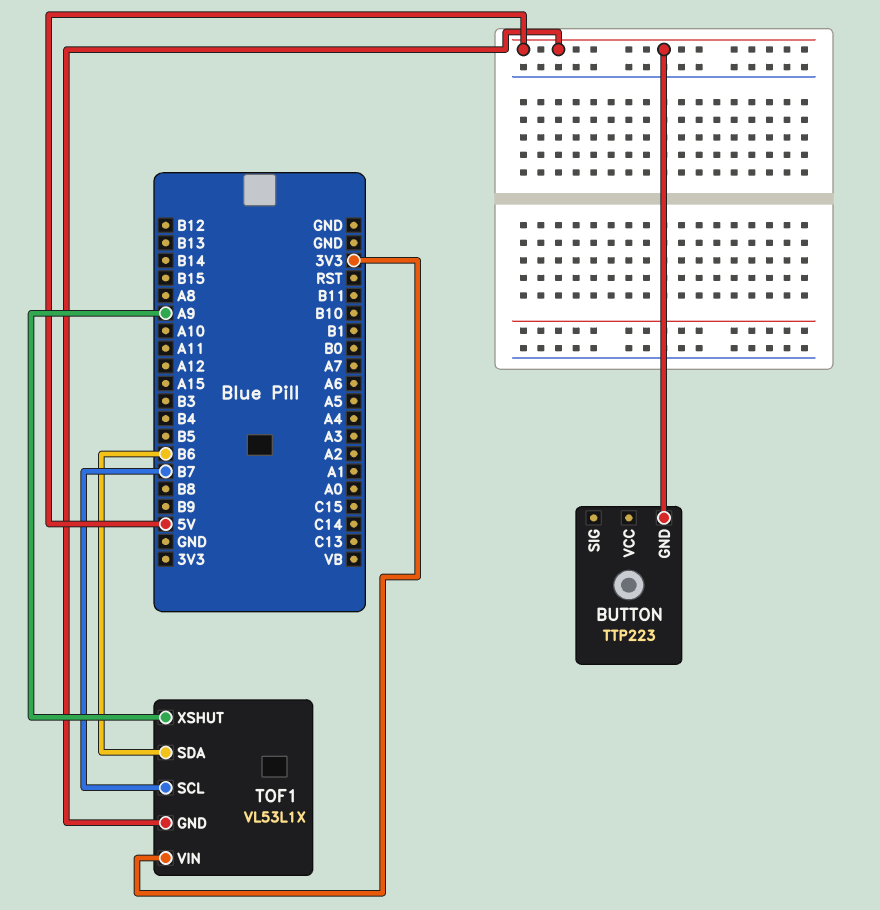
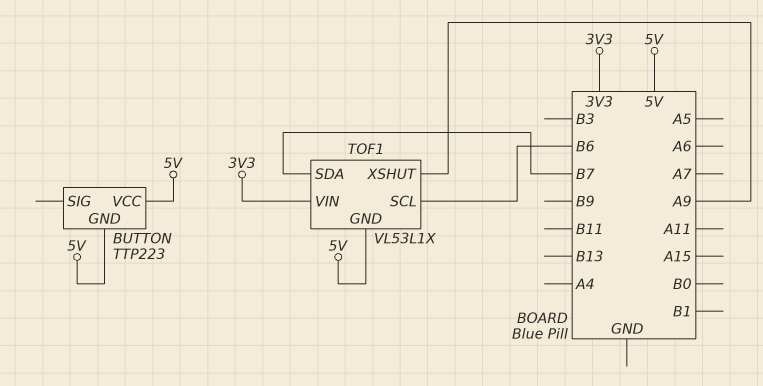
BUTTON pin VCC: none -> 5V
TOF1 pin SCL: B7 -> B6
TOF1 pin SDA: B6 -> B7

